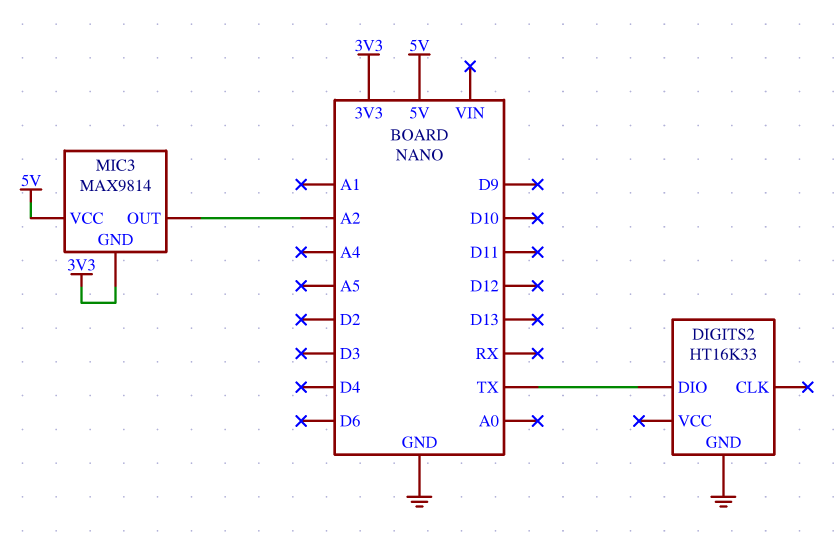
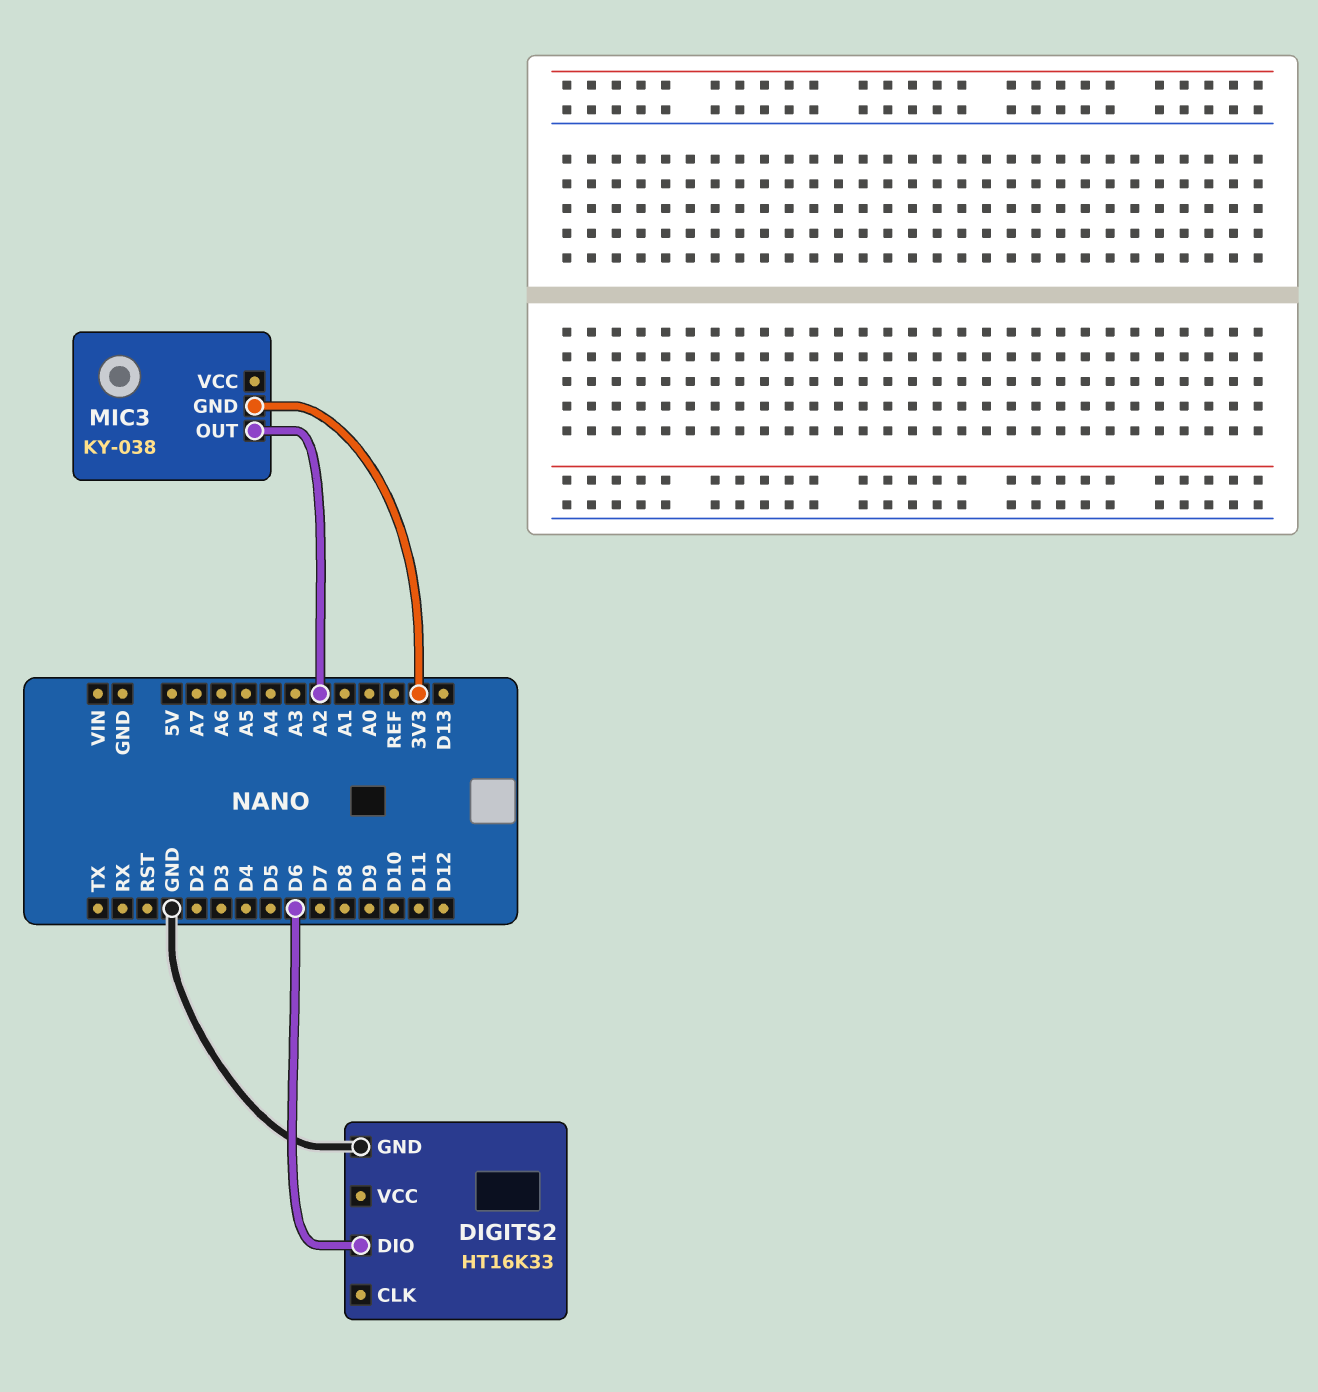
DIGITS2 pin DIO: TX -> D6
MIC3: MAX9814 -> KY-038
MIC3 pin VCC: 5V -> none

